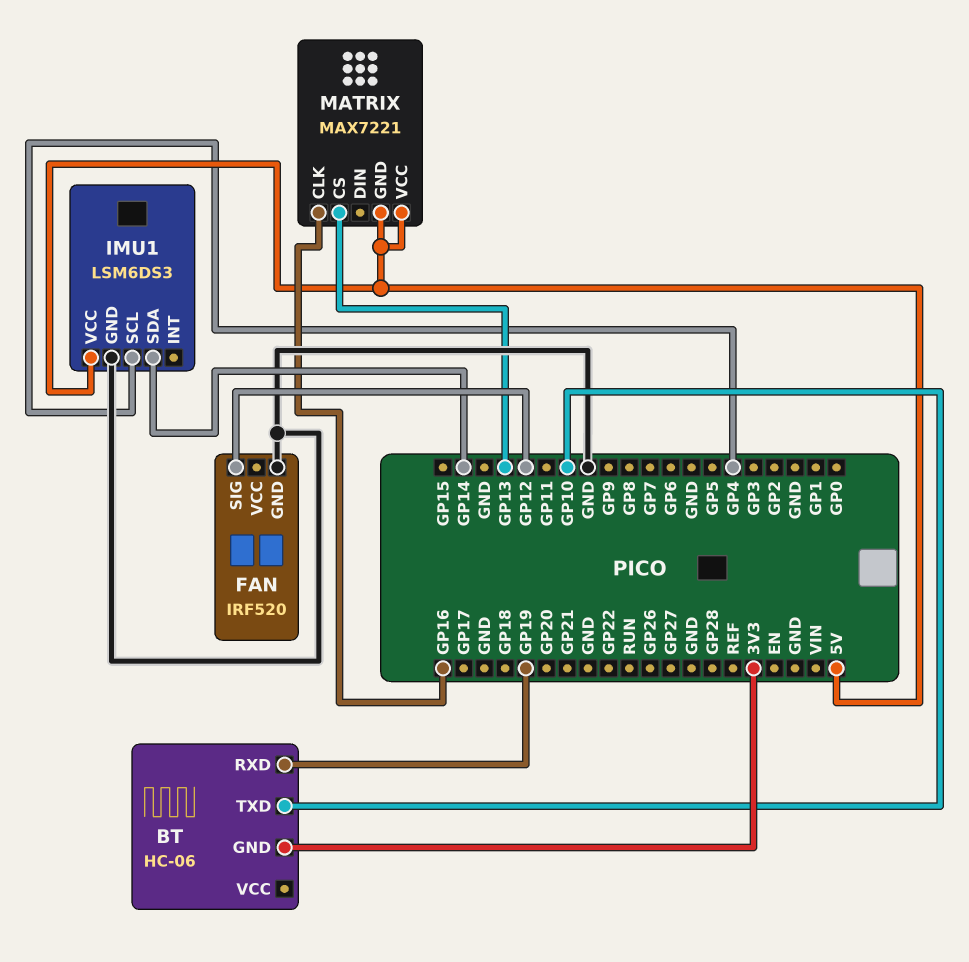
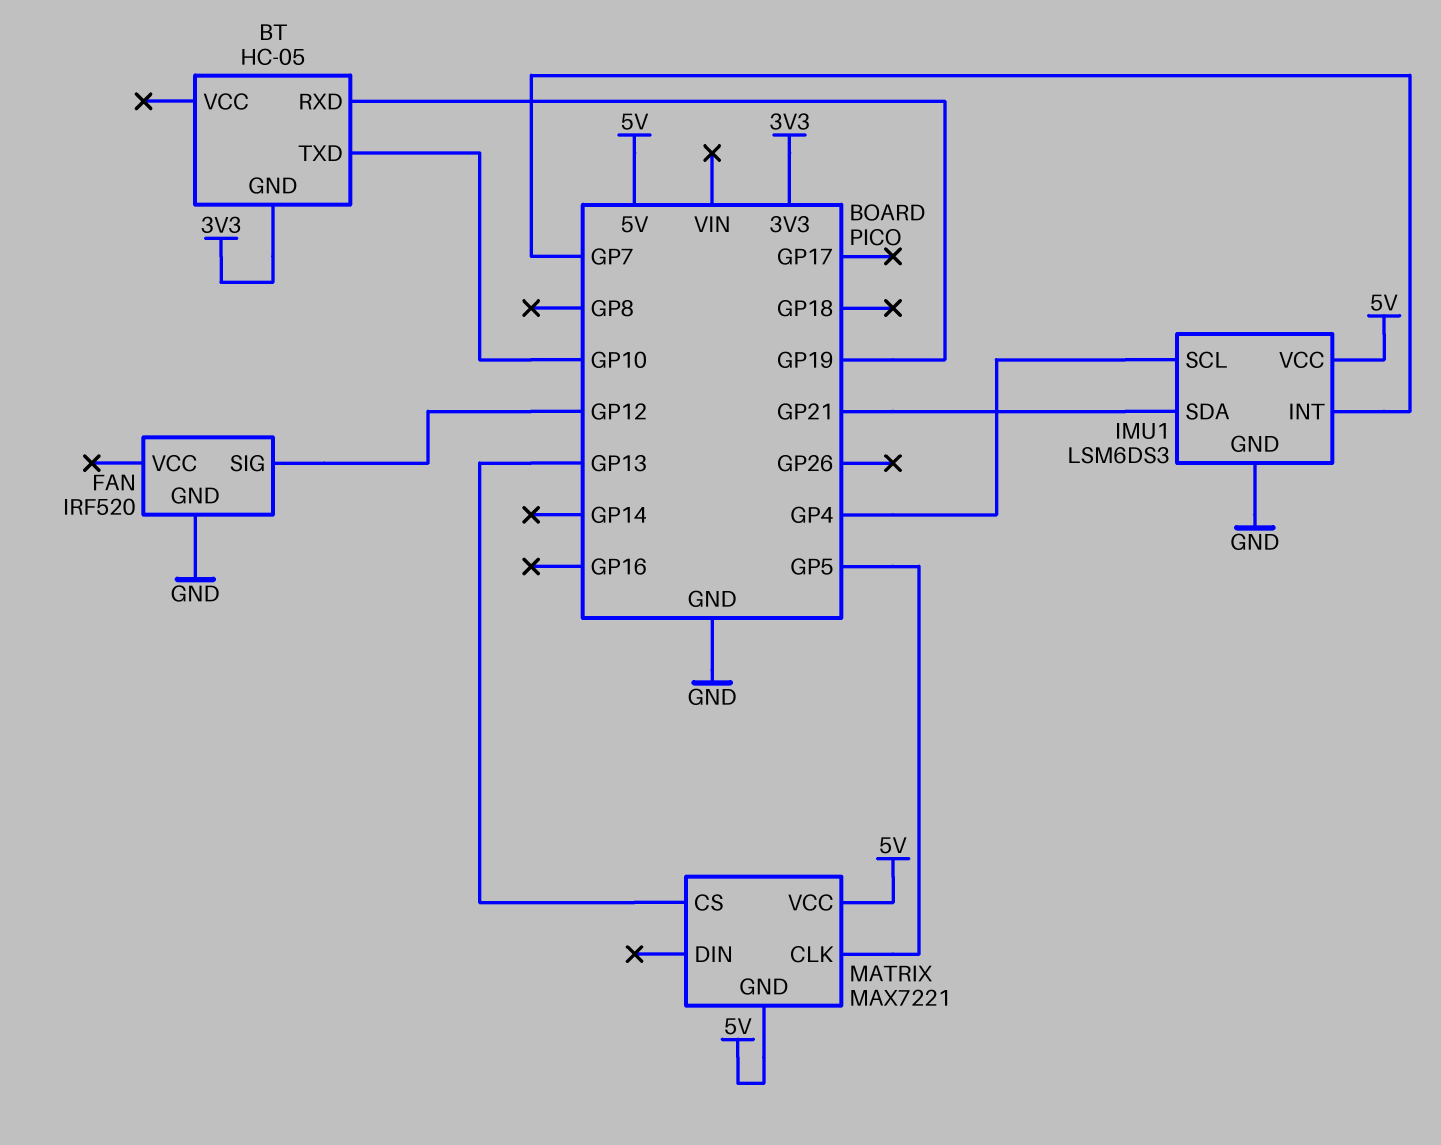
BT: HC-06 -> HC-05
IMU1 pin INT: none -> GP7
IMU1 pin SDA: GP14 -> GP21
MATRIX pin CLK: GP16 -> GP5

